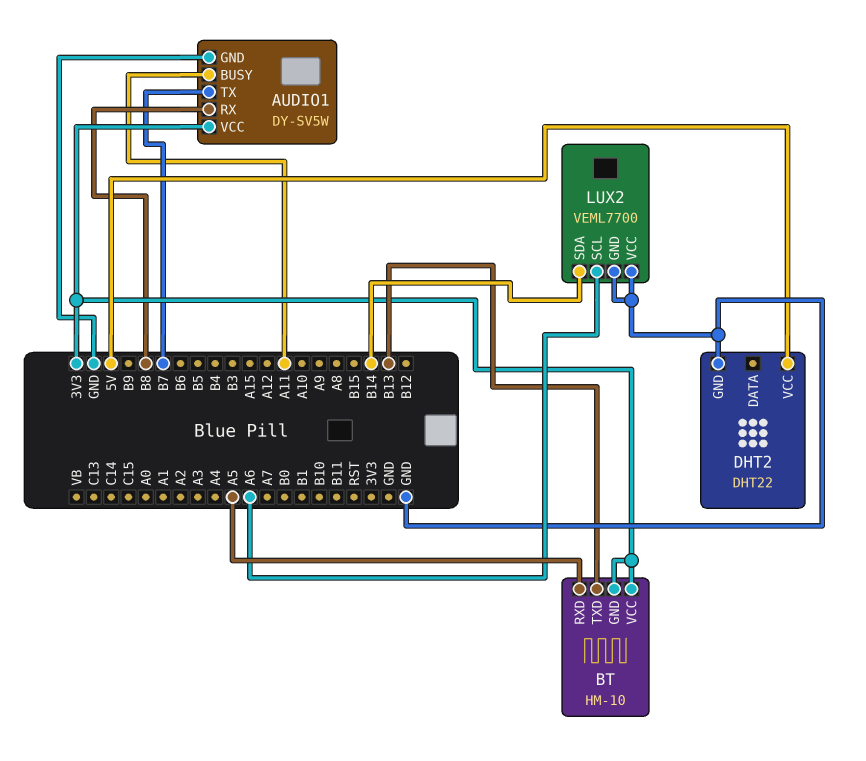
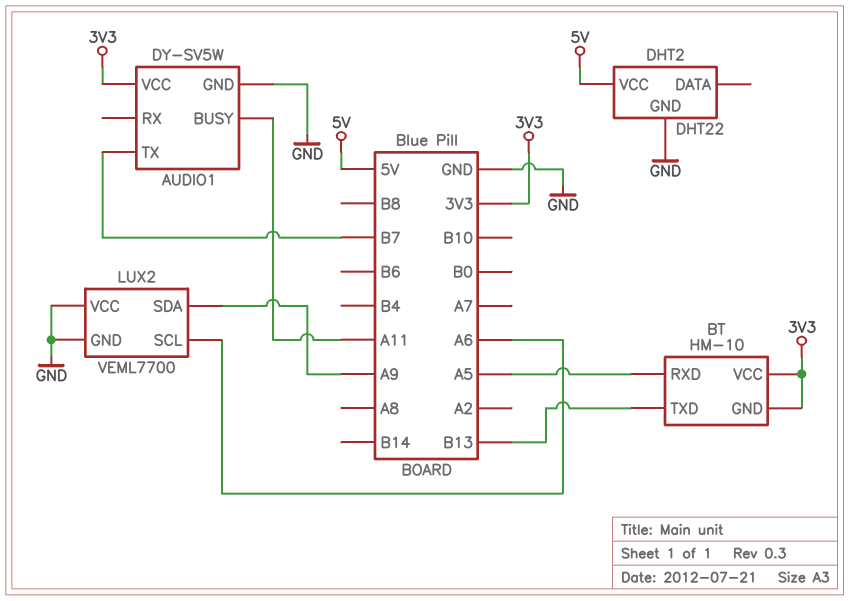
AUDIO1 pin RX: B8 -> none
LUX2 pin SDA: B14 -> A9

